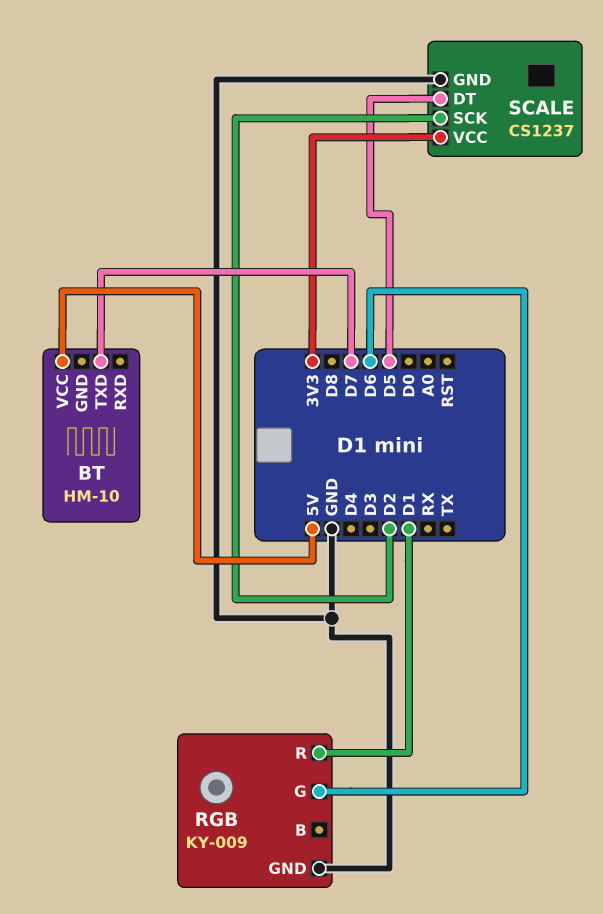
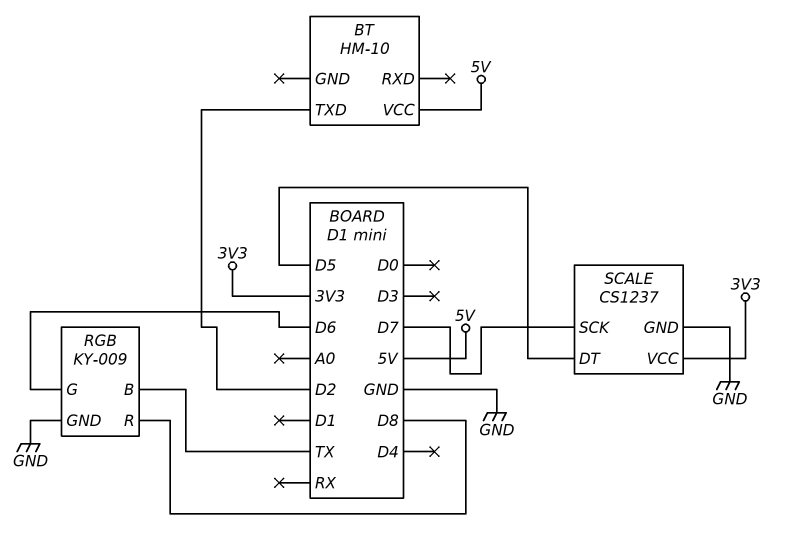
BT pin TXD: D7 -> D2
RGB pin B: none -> TX
RGB pin R: D1 -> D8
SCALE pin SCK: D2 -> D7

